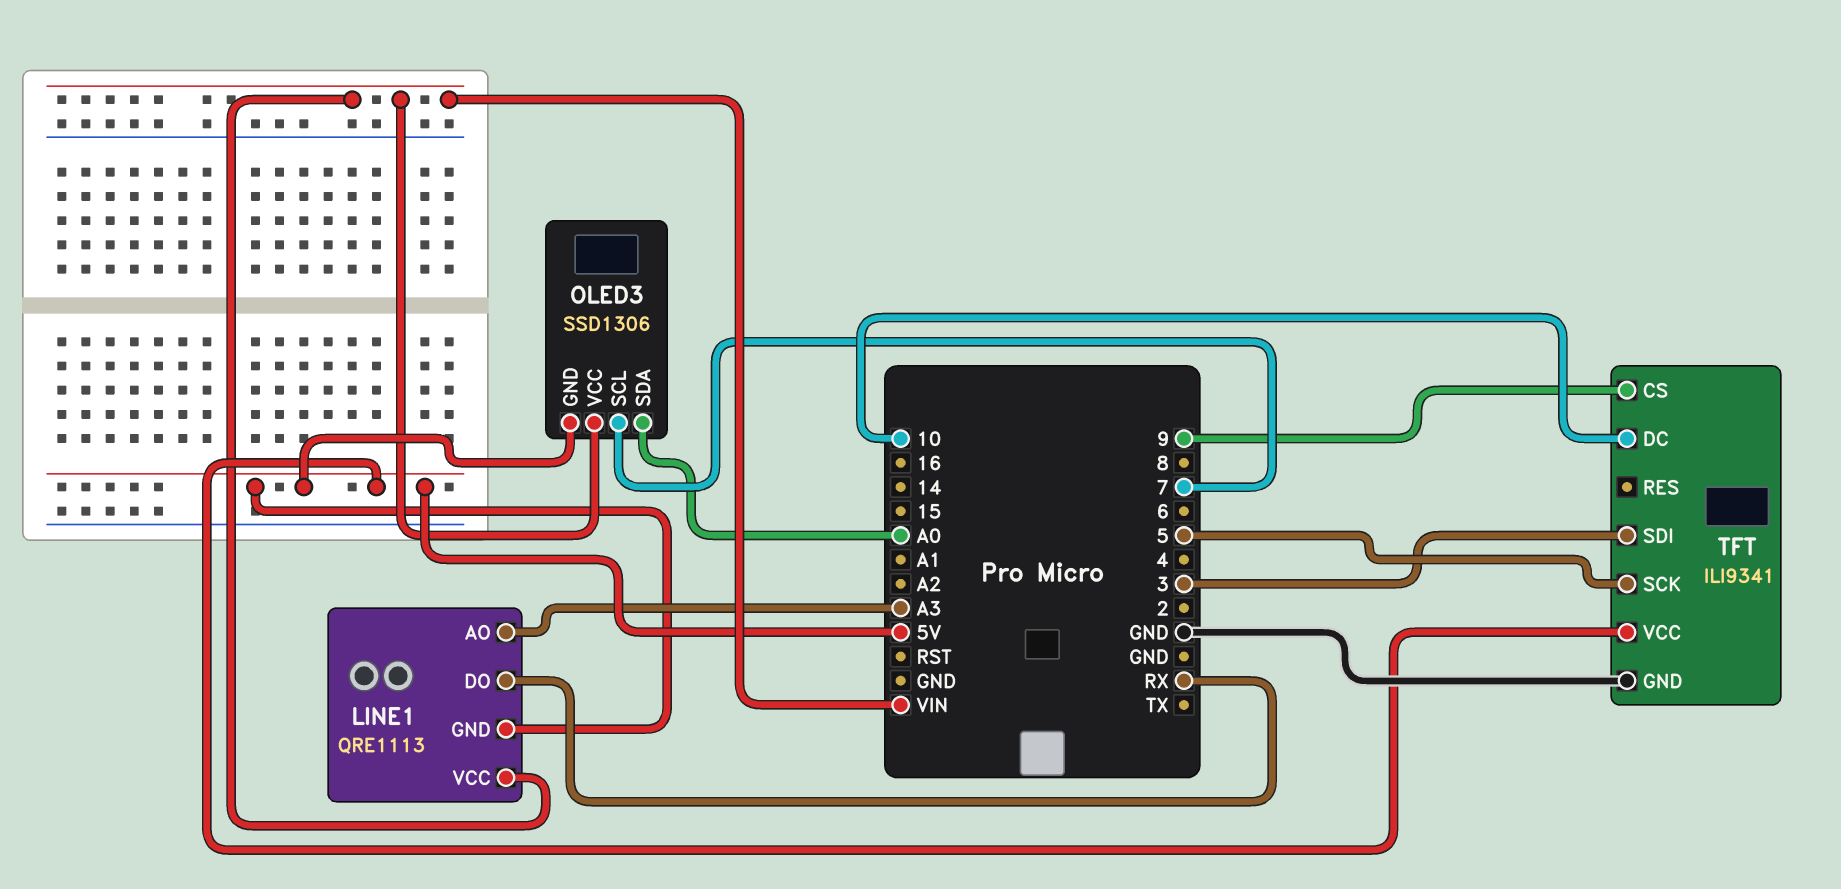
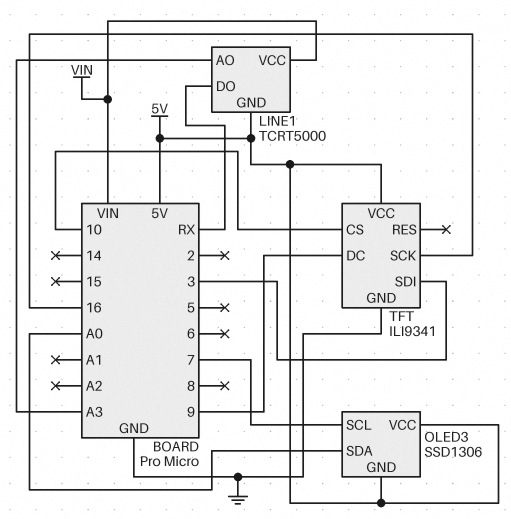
LINE1: QRE1113 -> TCRT5000
OLED3 pin VCC: VIN -> 5V
TFT pin CS: 9 -> 10
TFT pin DC: 10 -> 9
TFT pin SCK: 5 -> 16

